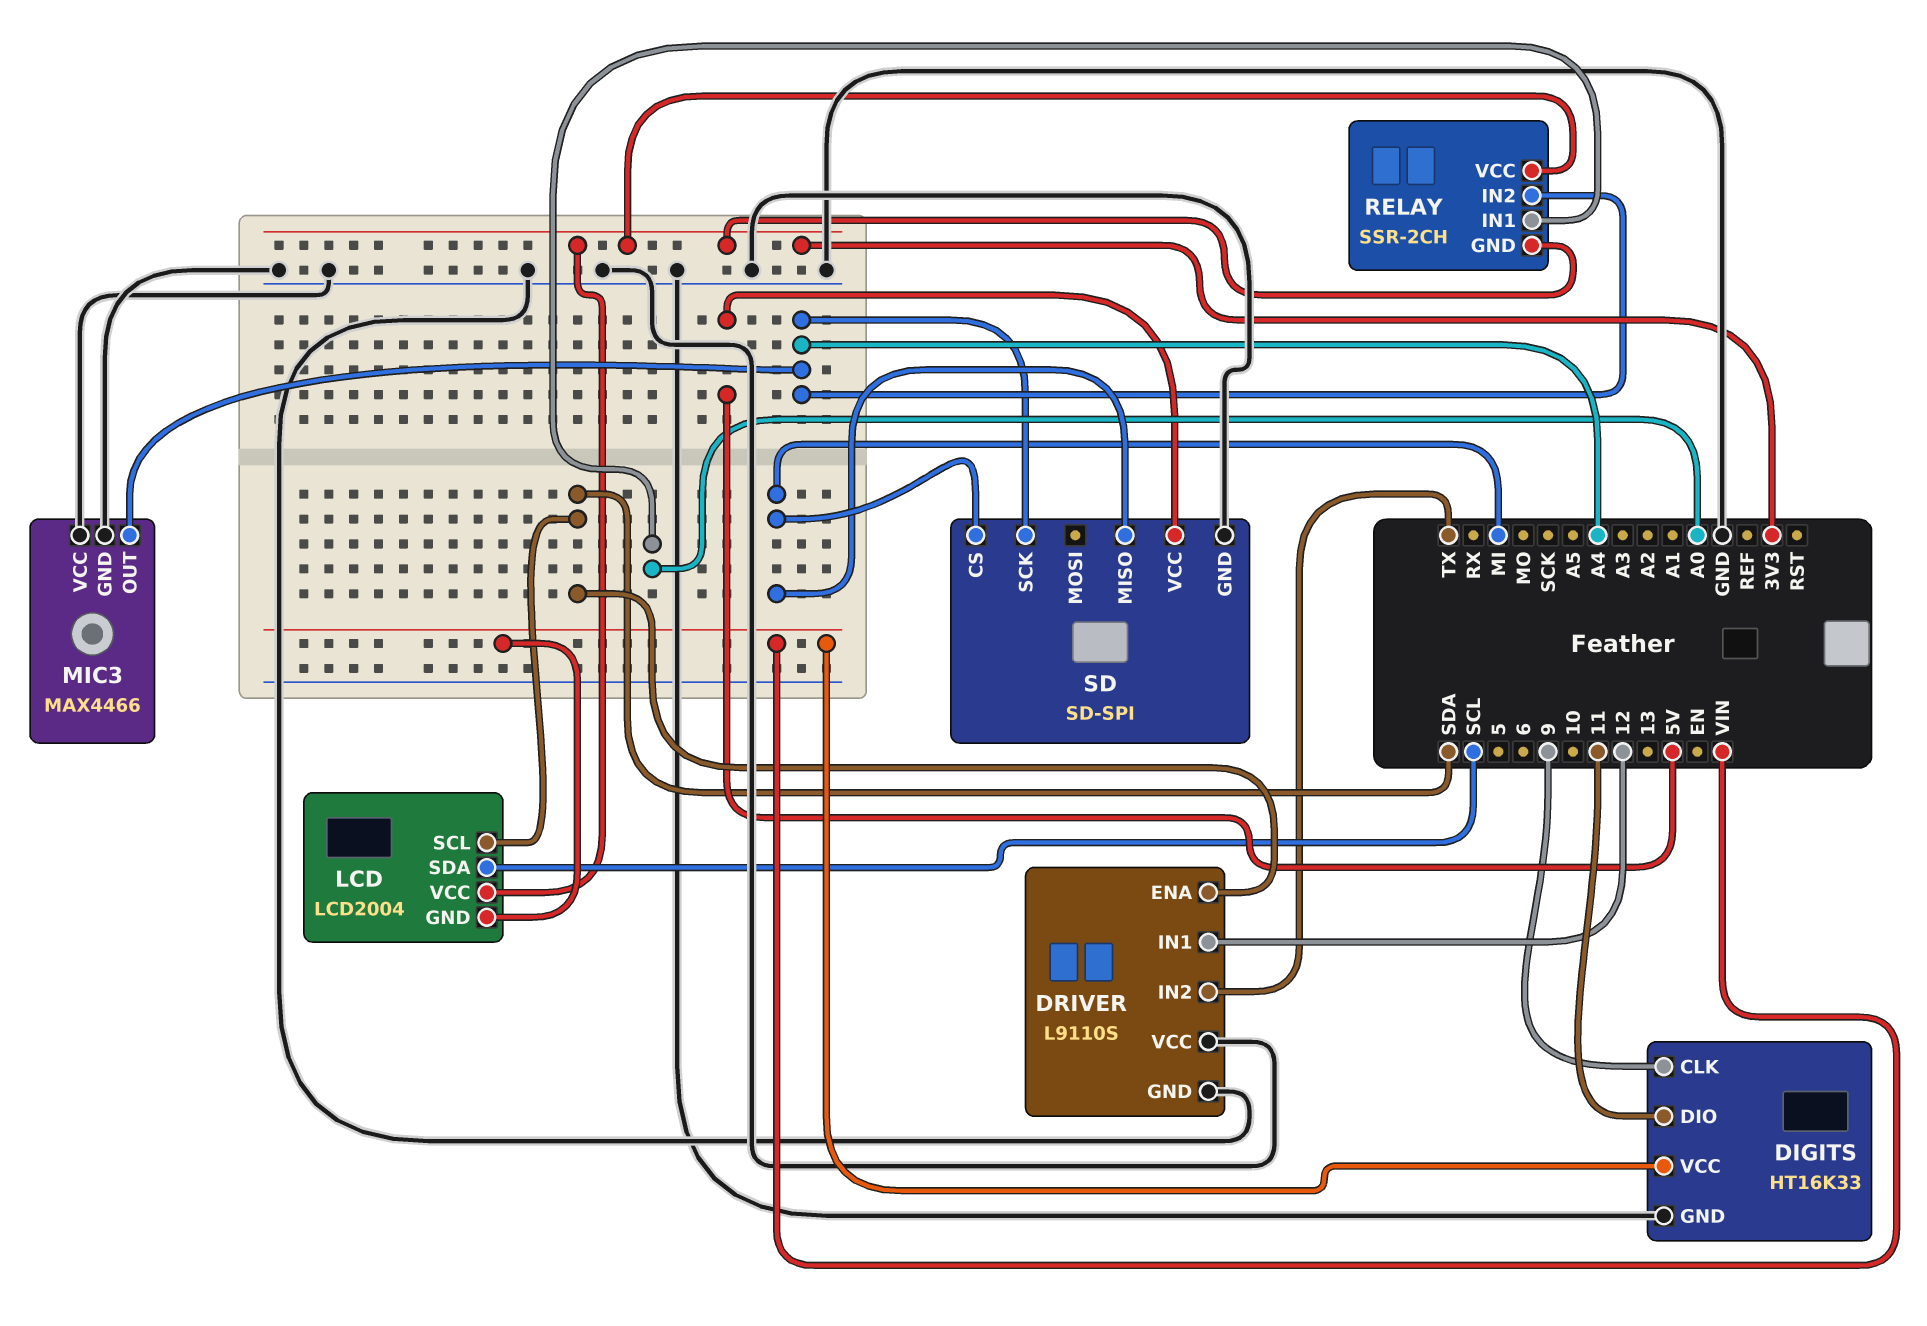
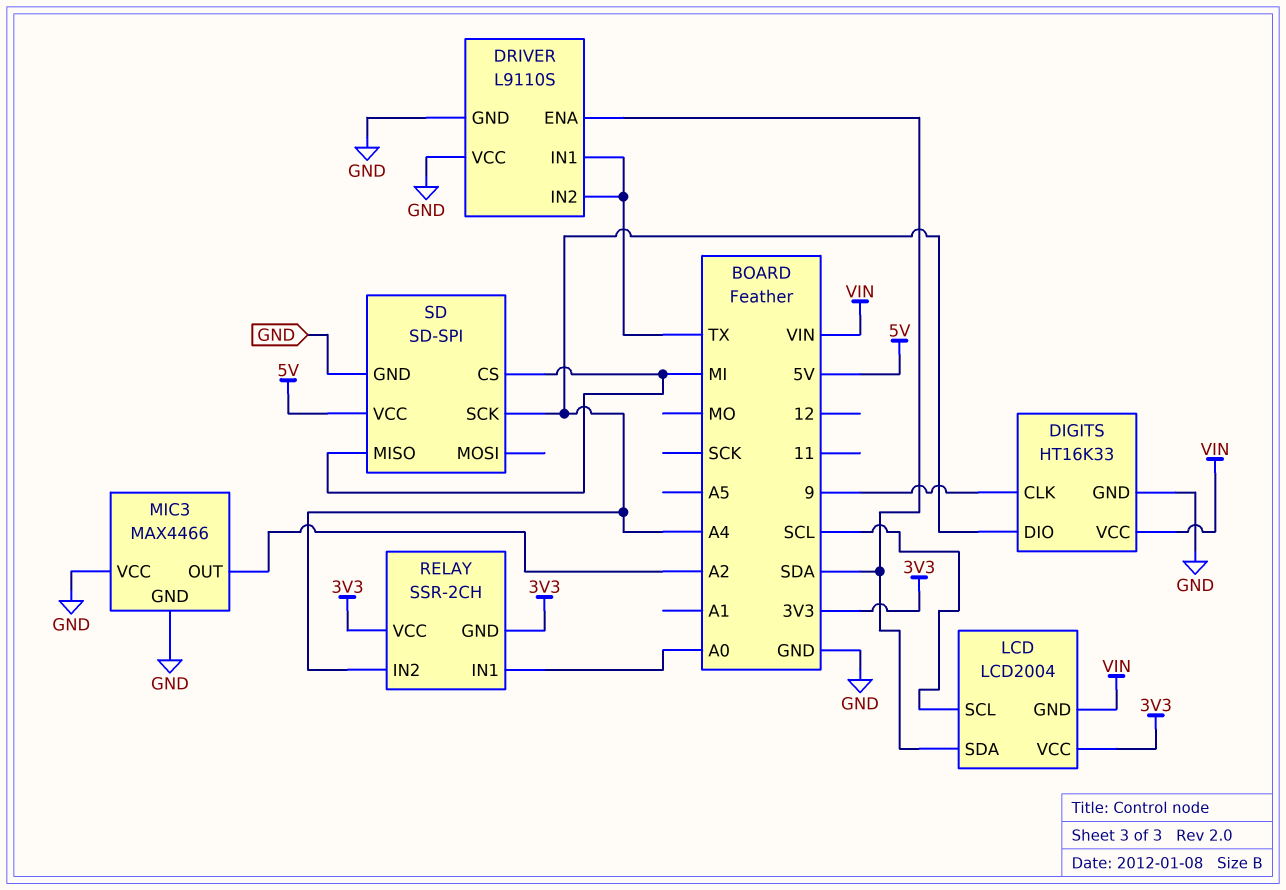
DIGITS pin DIO: 11 -> A4
DRIVER pin IN1: 12 -> TX
LCD pin SCL: SDA -> SCL
LCD pin SDA: SCL -> SDA
MIC3 pin OUT: A4 -> A2

